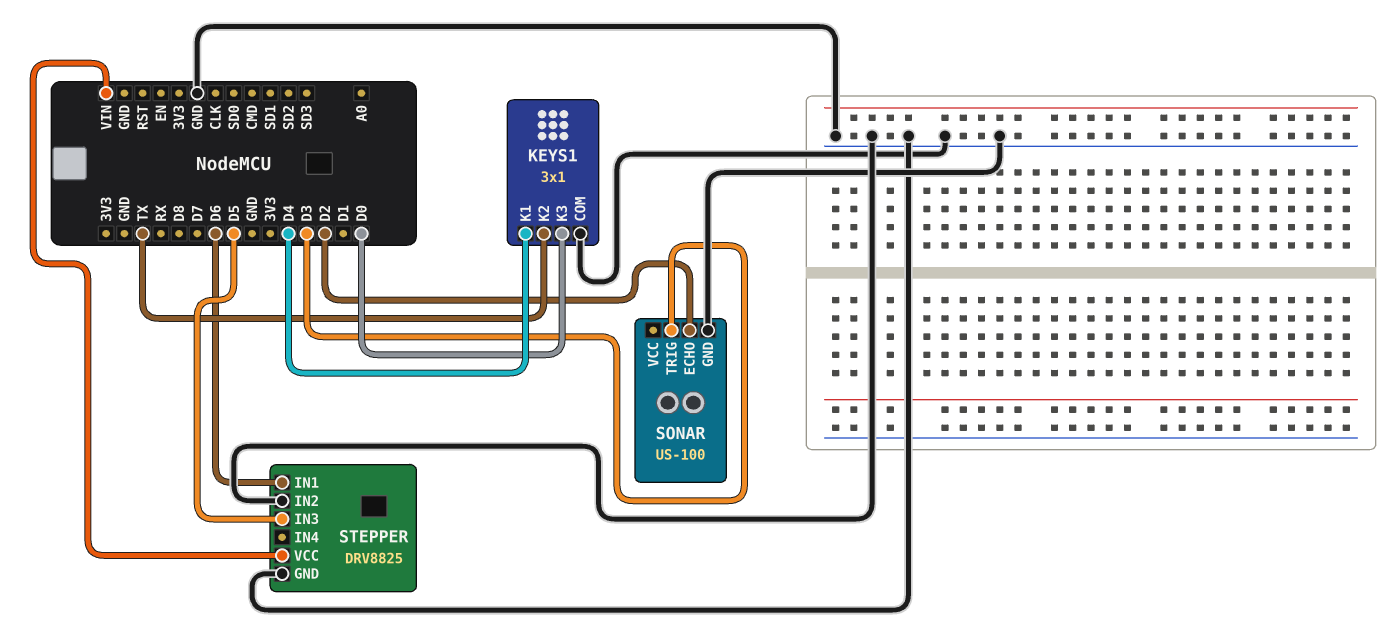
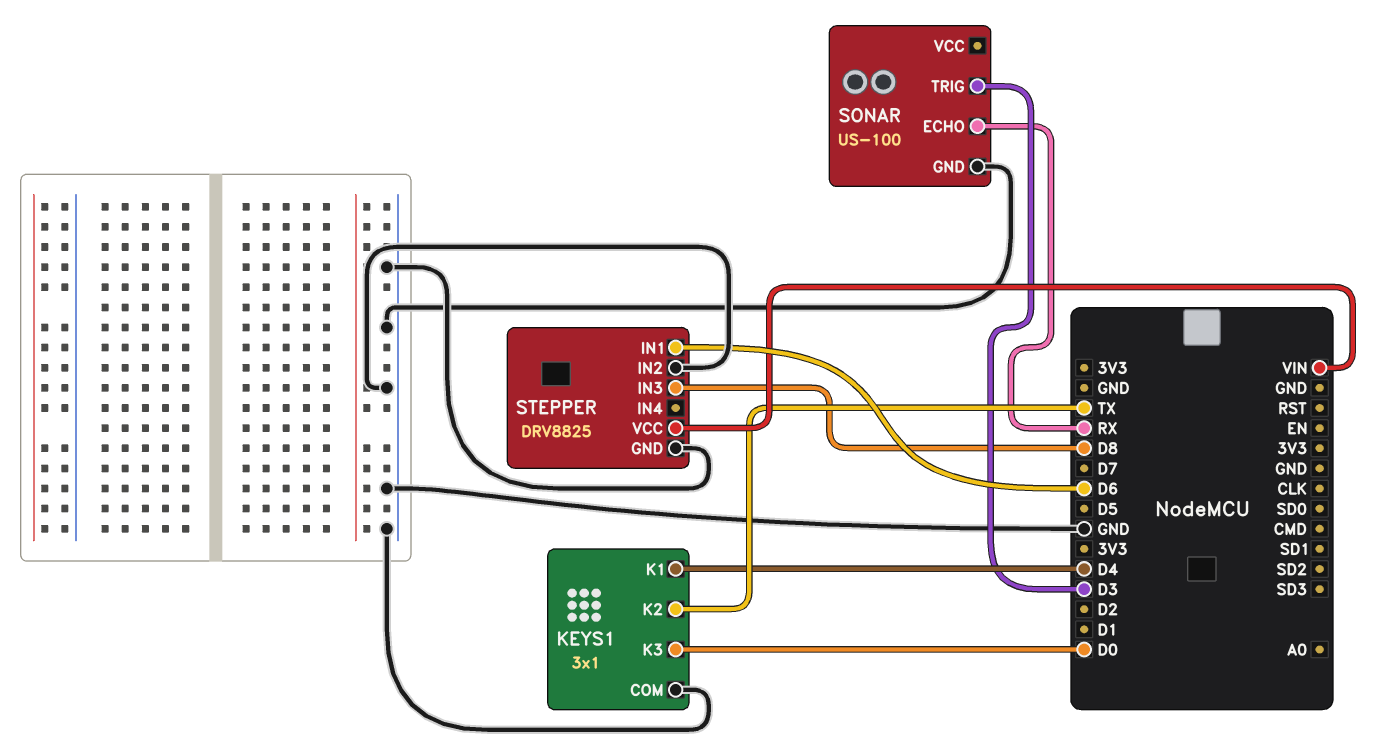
SONAR pin ECHO: D2 -> RX
STEPPER pin IN3: D5 -> D8

